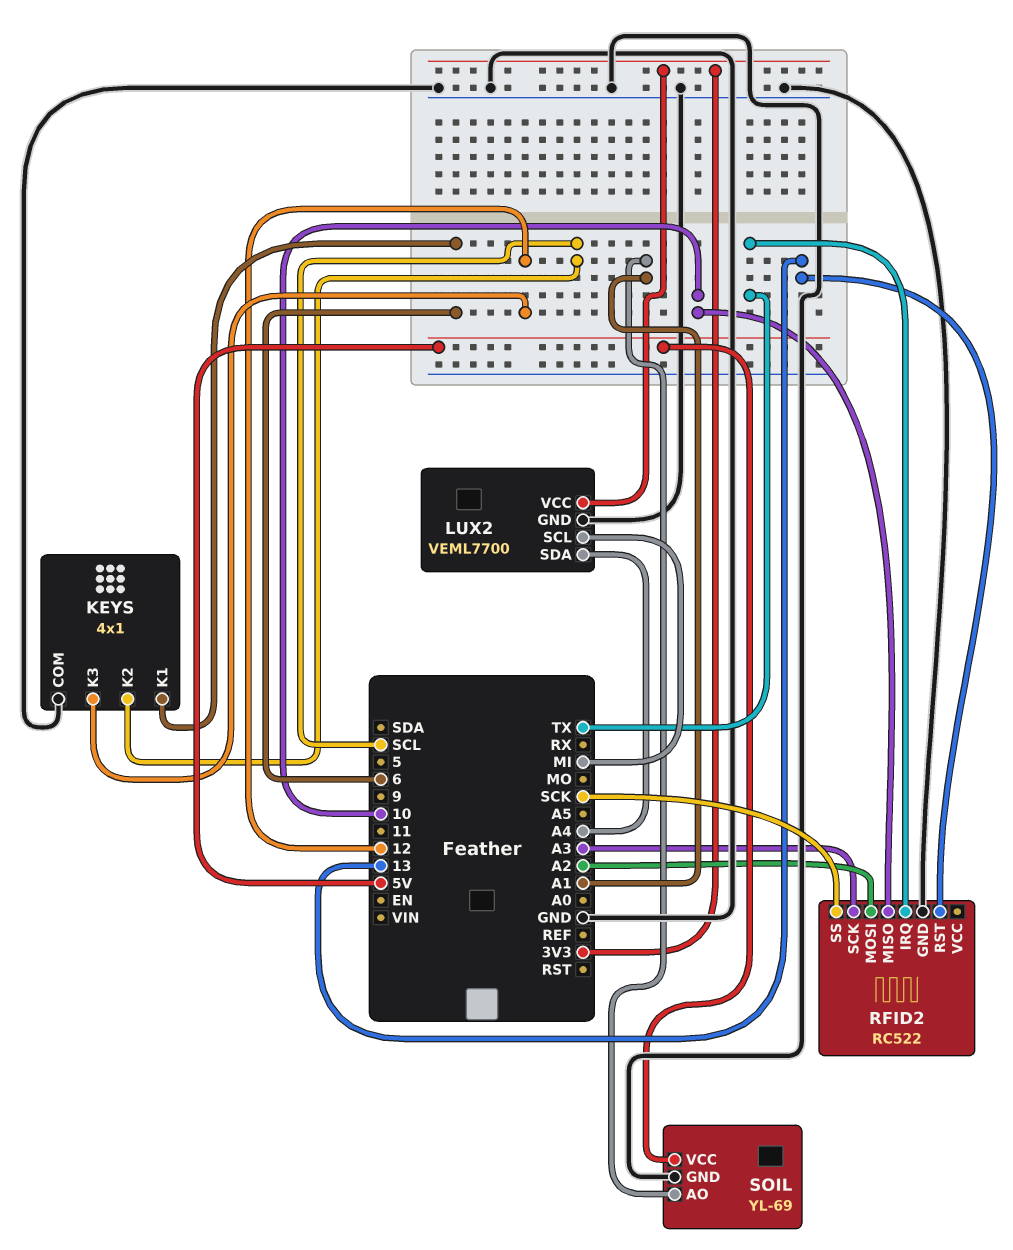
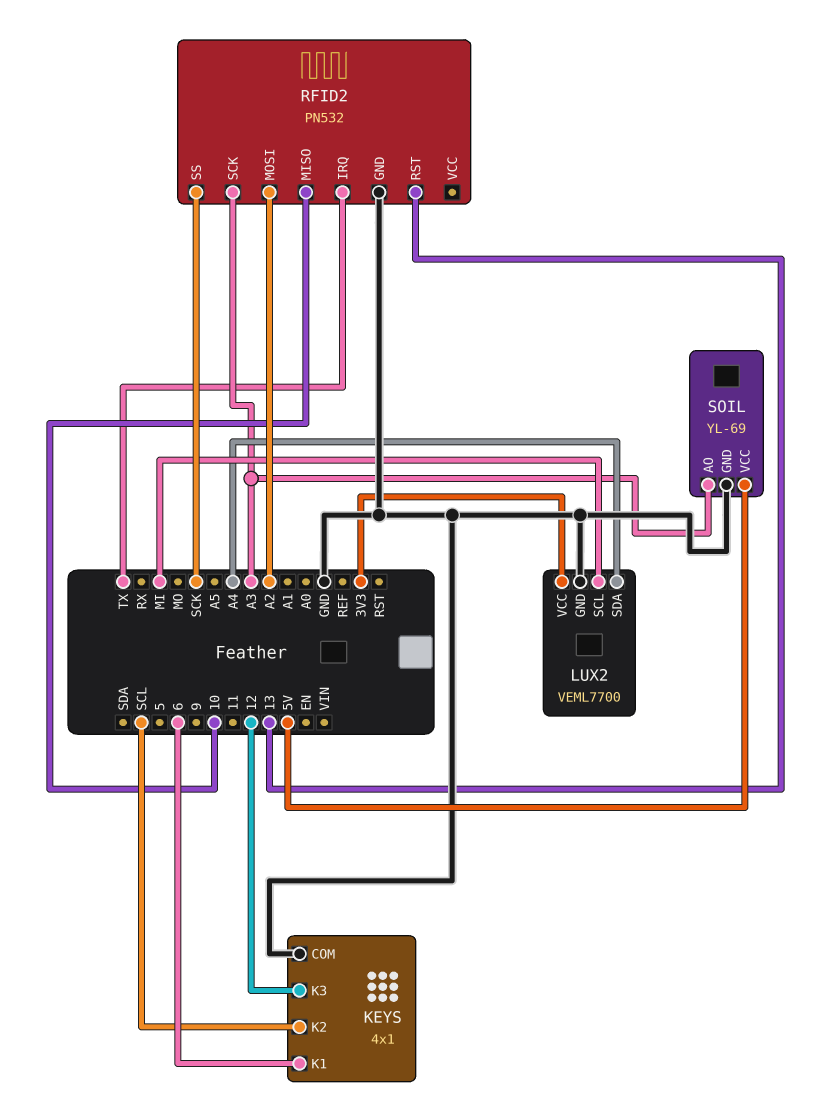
RFID2: RC522 -> PN532
SOIL pin AO: A1 -> A3

